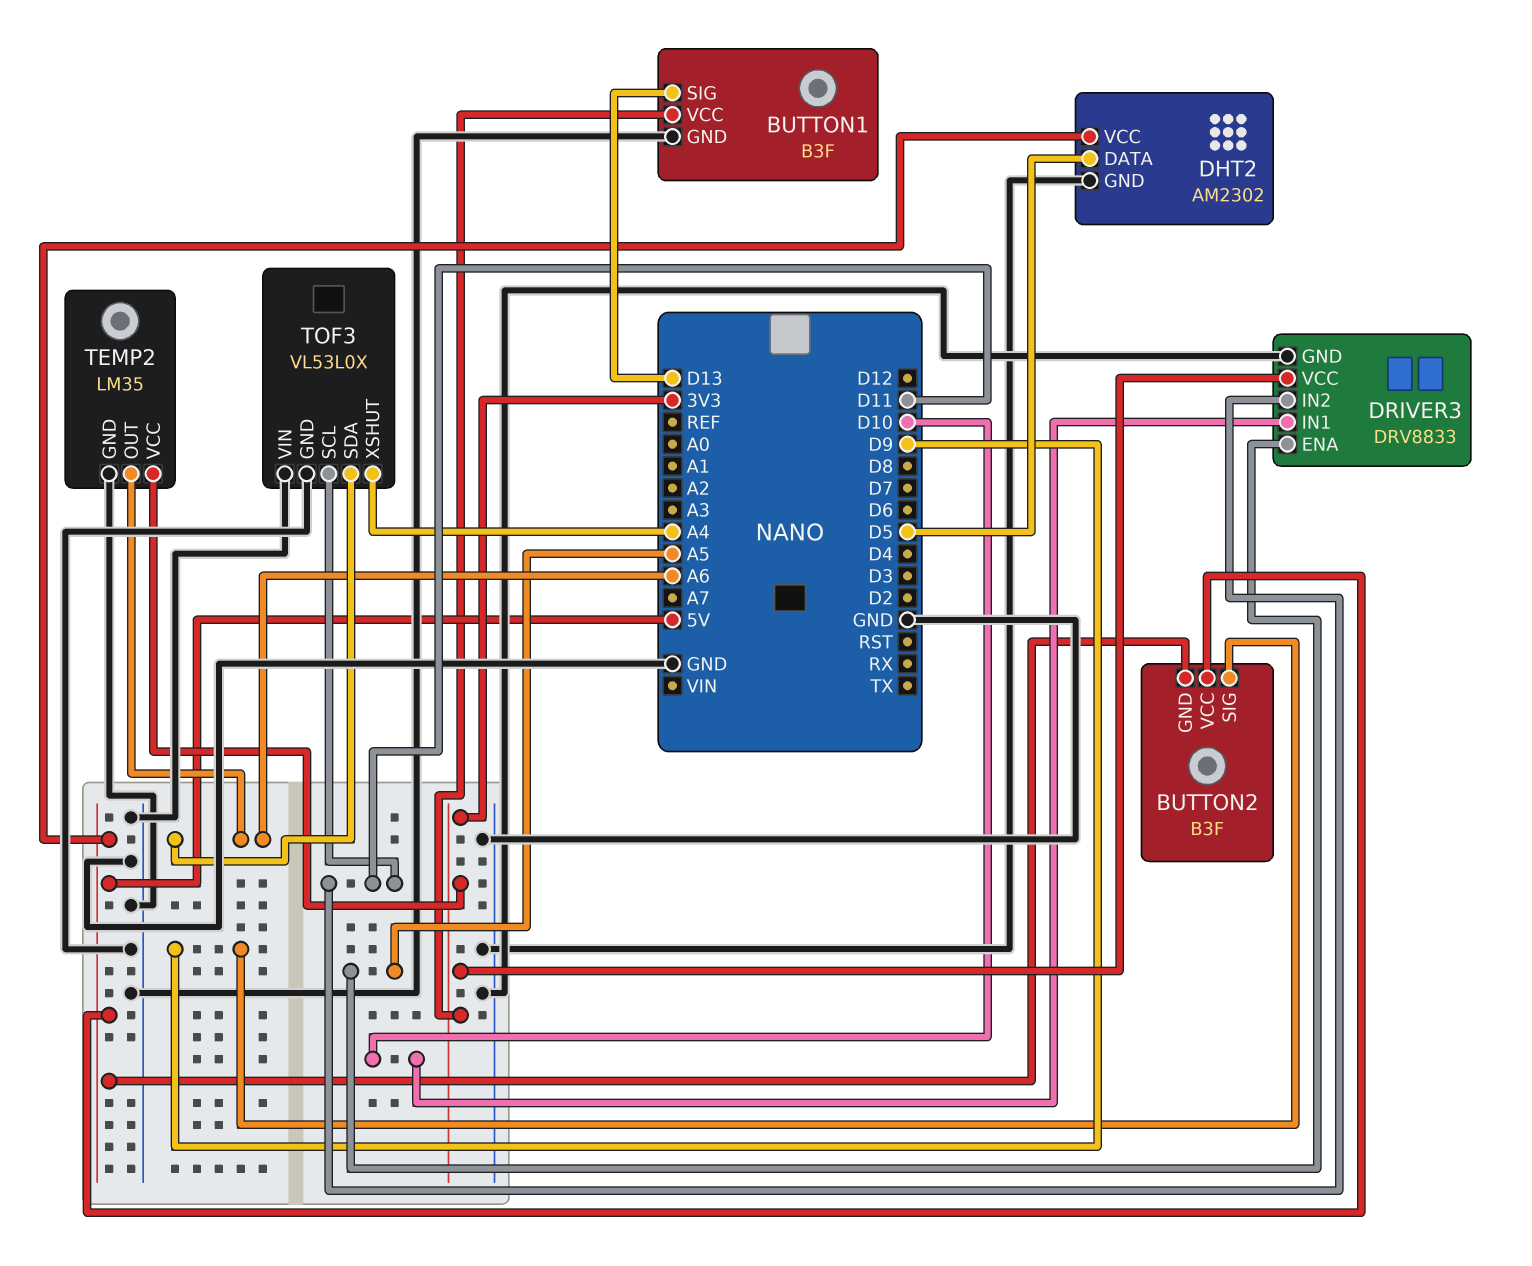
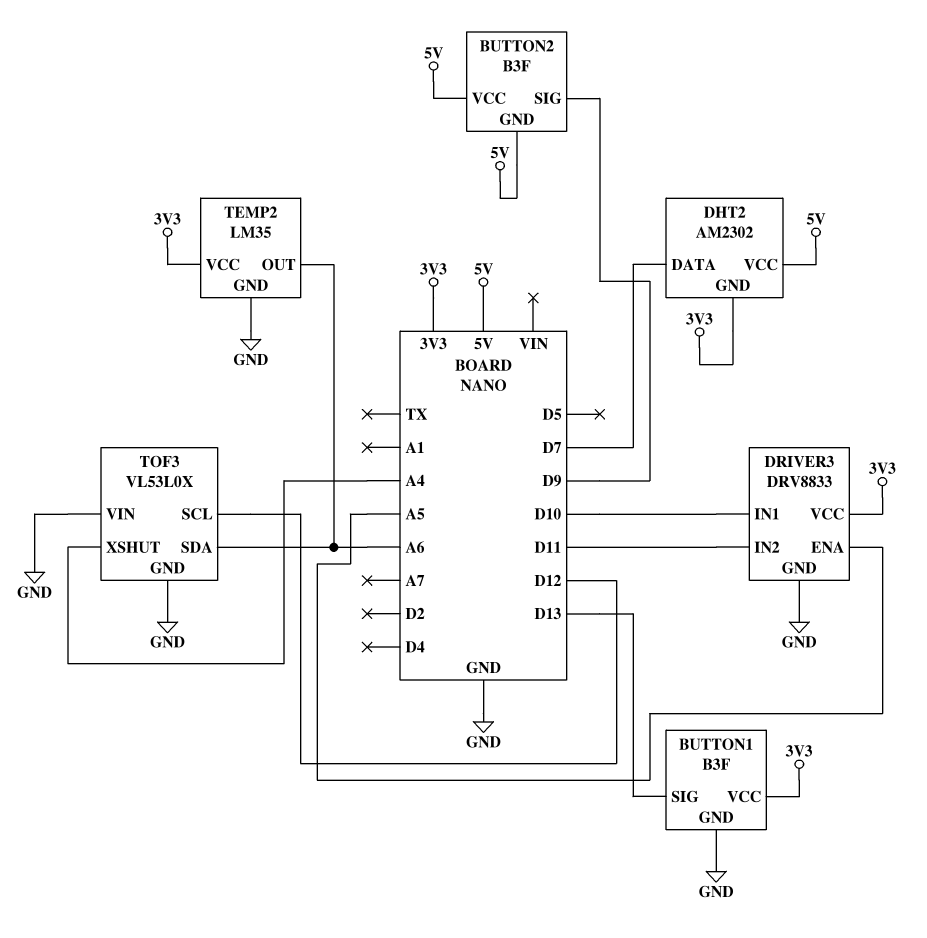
DHT2 pin DATA: D5 -> D7
DHT2 pin GND: GND -> 3V3
TOF3 pin SCL: D11 -> D12

